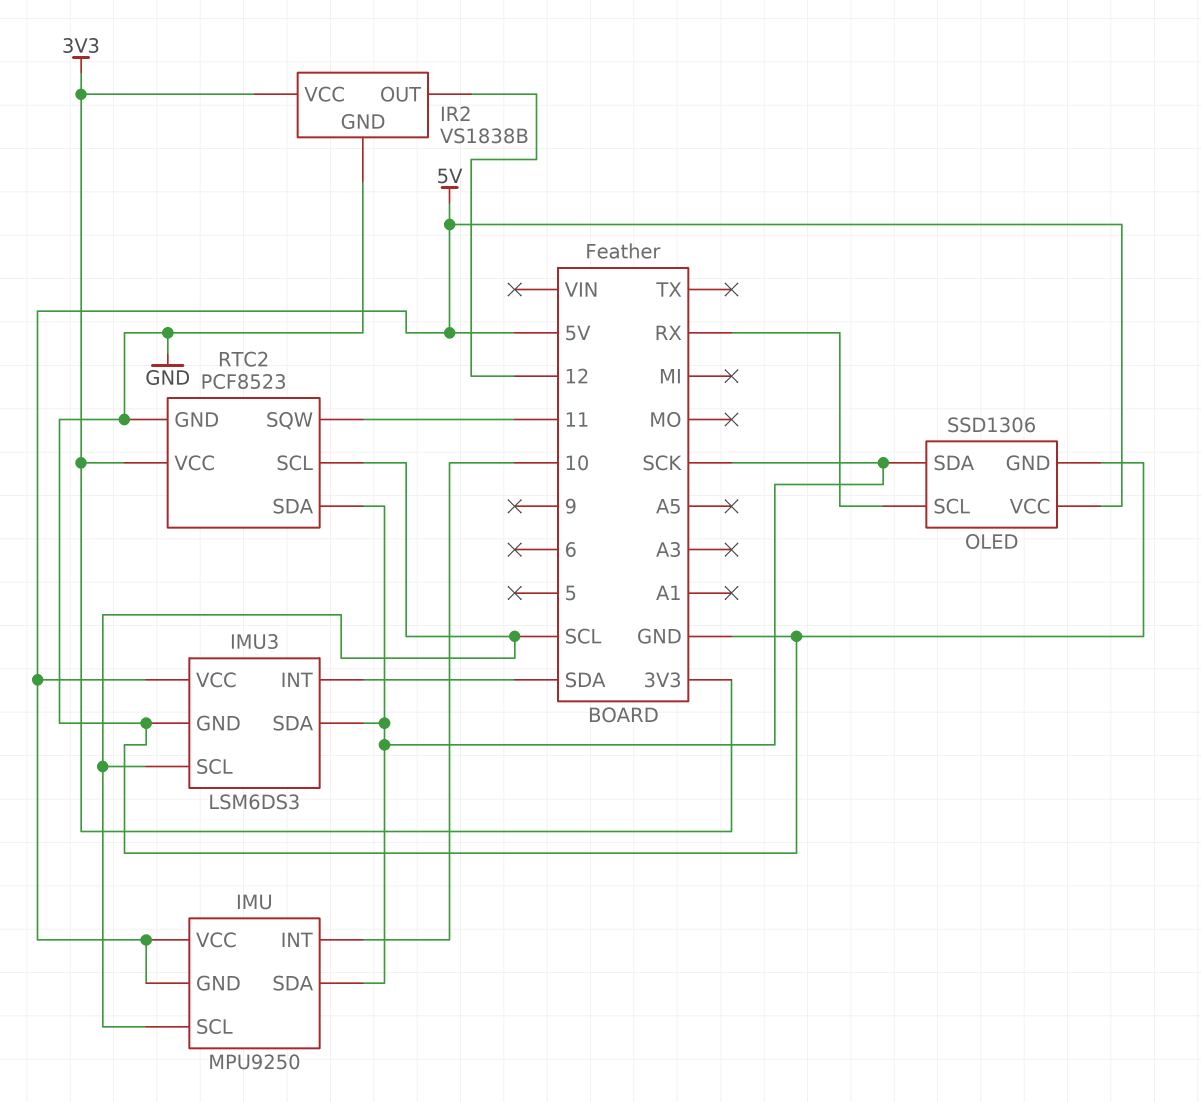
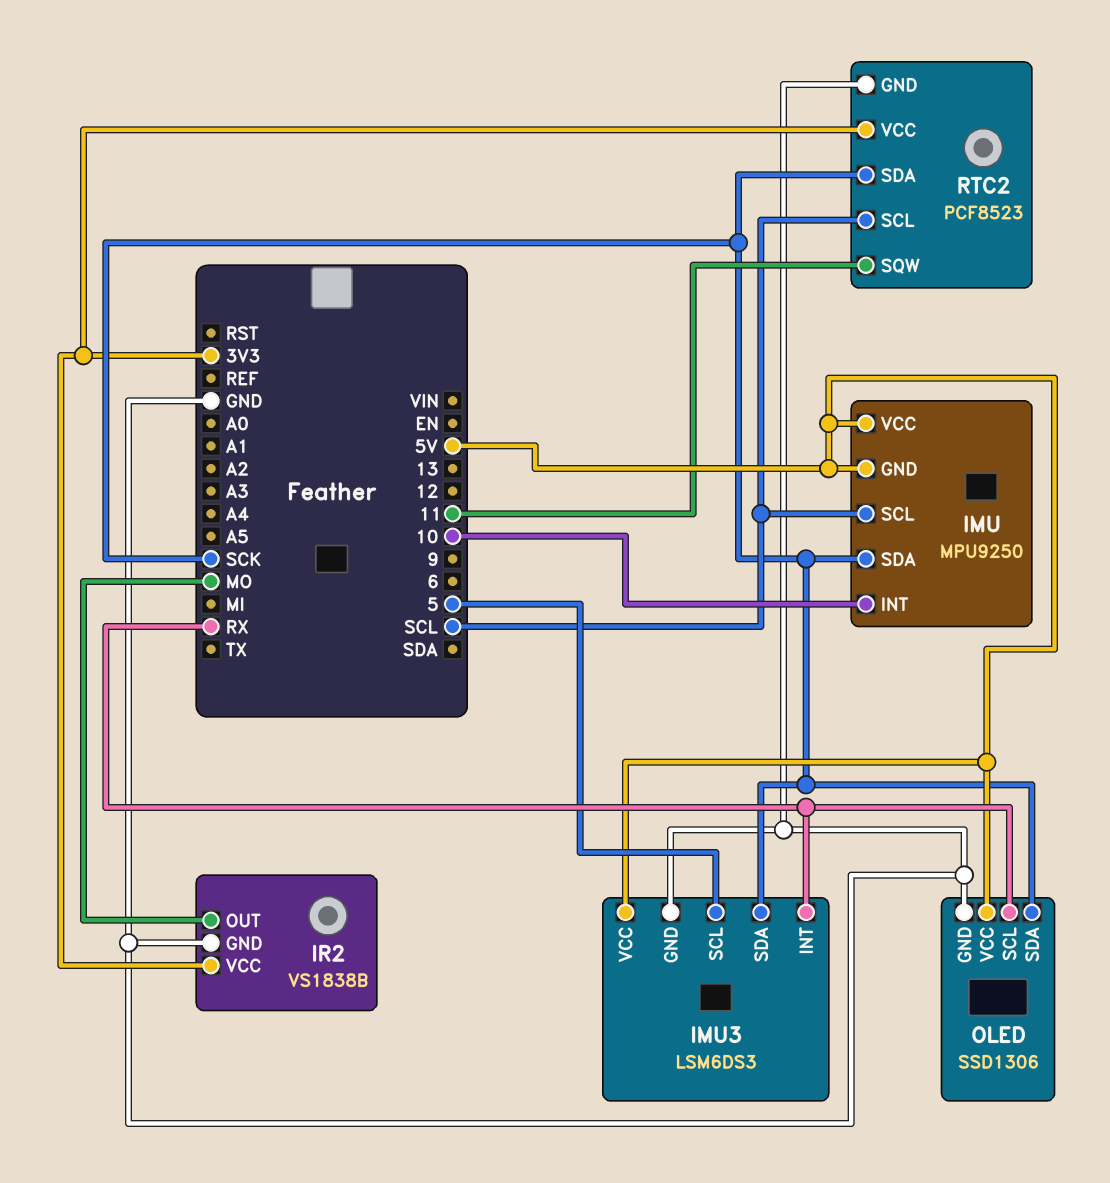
IMU3 pin INT: SDA -> RX
IMU3 pin SCL: SCL -> 5
IR2 pin OUT: 12 -> MO

